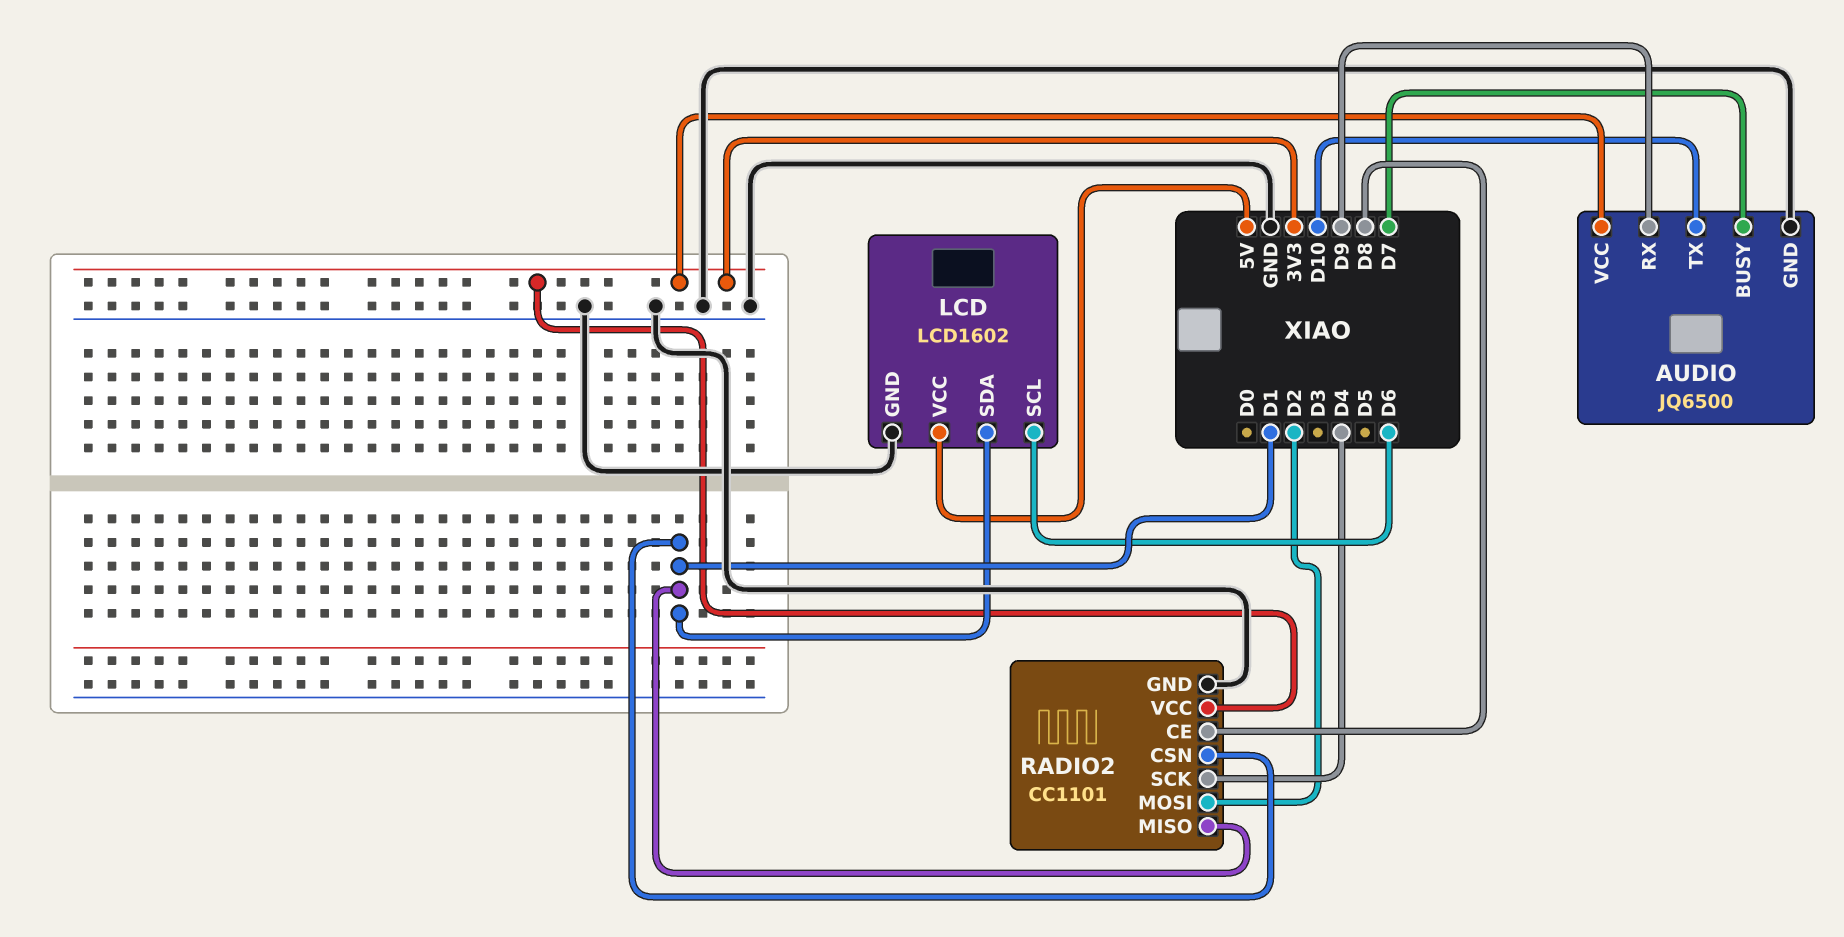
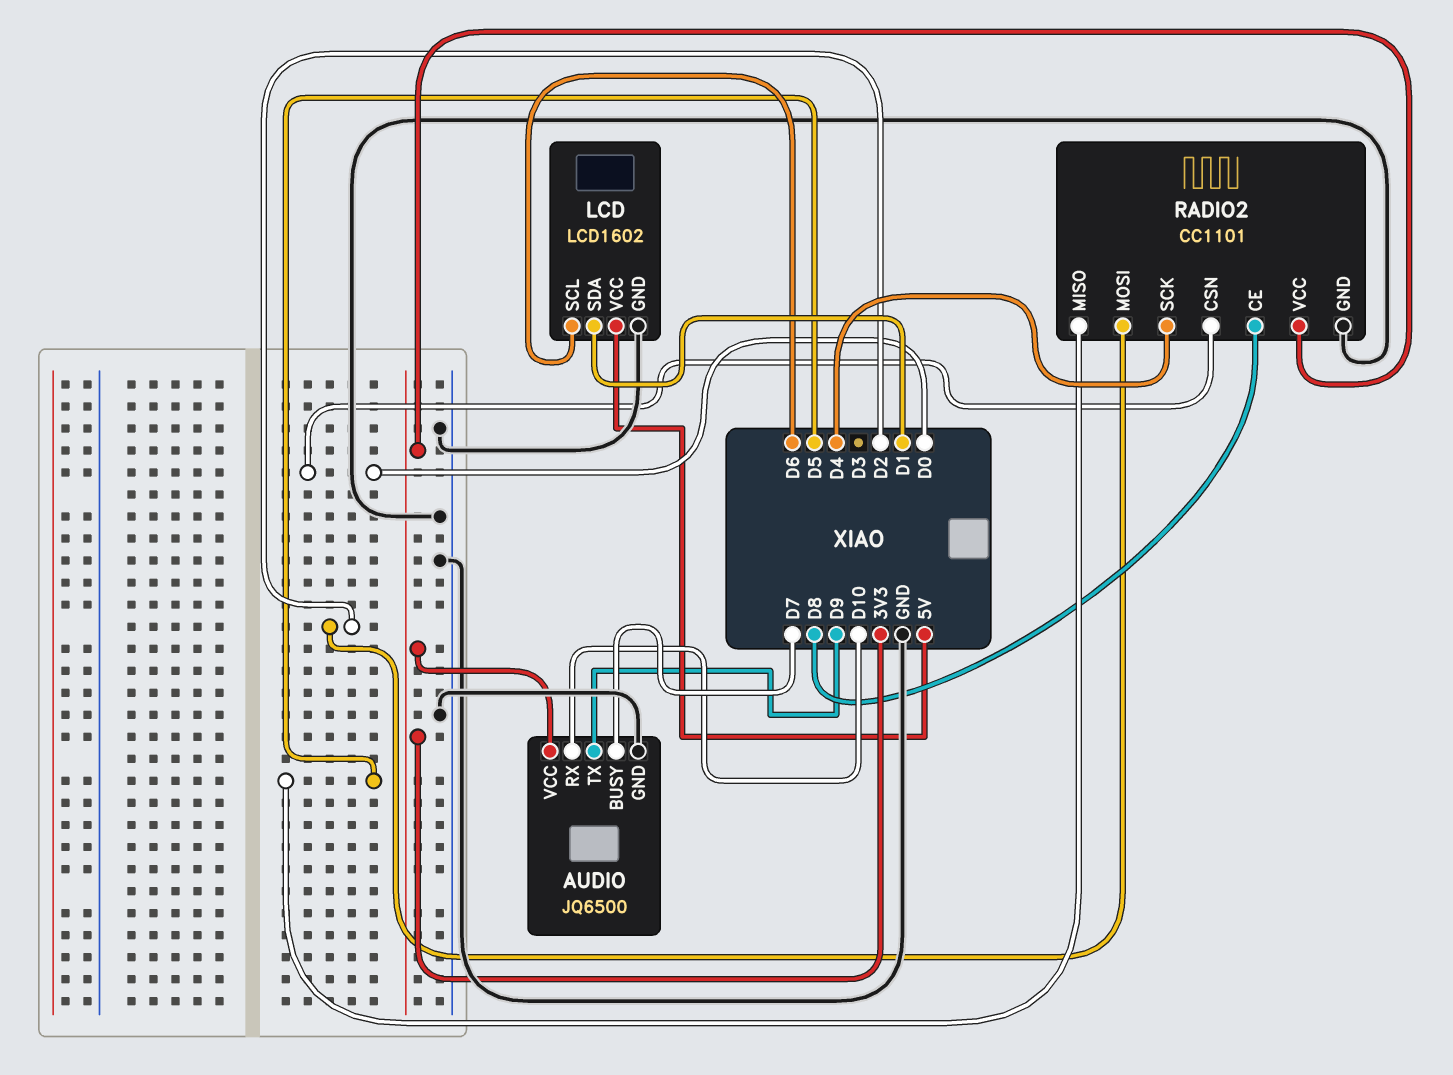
AUDIO pin RX: D9 -> D10
AUDIO pin TX: D10 -> D9
RADIO2 pin CSN: D1 -> D0
RADIO2 pin MISO: D1 -> D5

